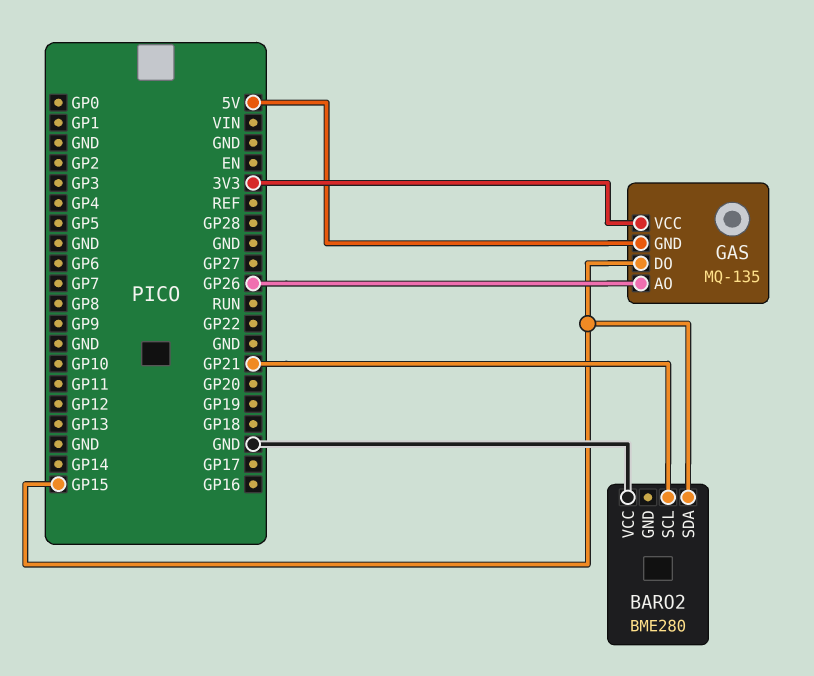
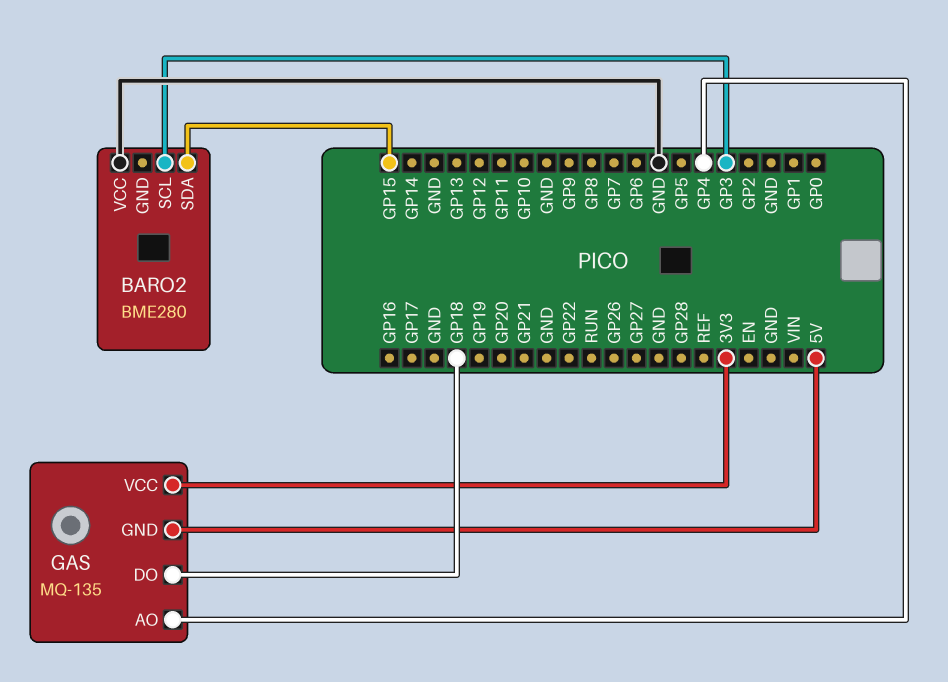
BARO2 pin SCL: GP21 -> GP3
GAS pin AO: GP26 -> GP4
GAS pin DO: GP15 -> GP18

